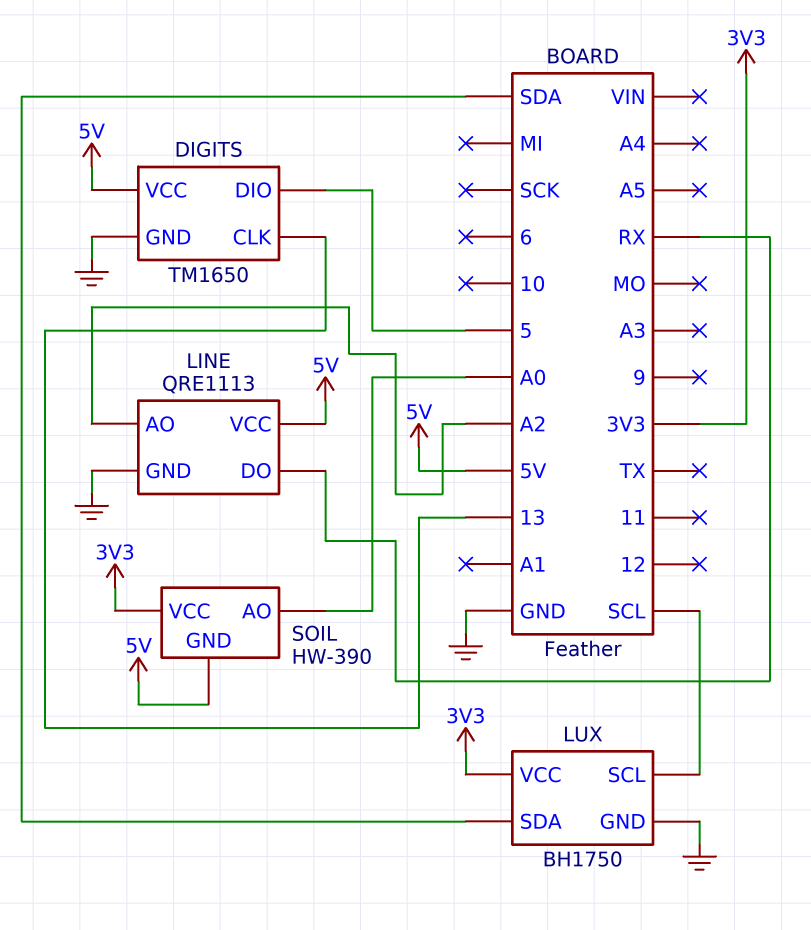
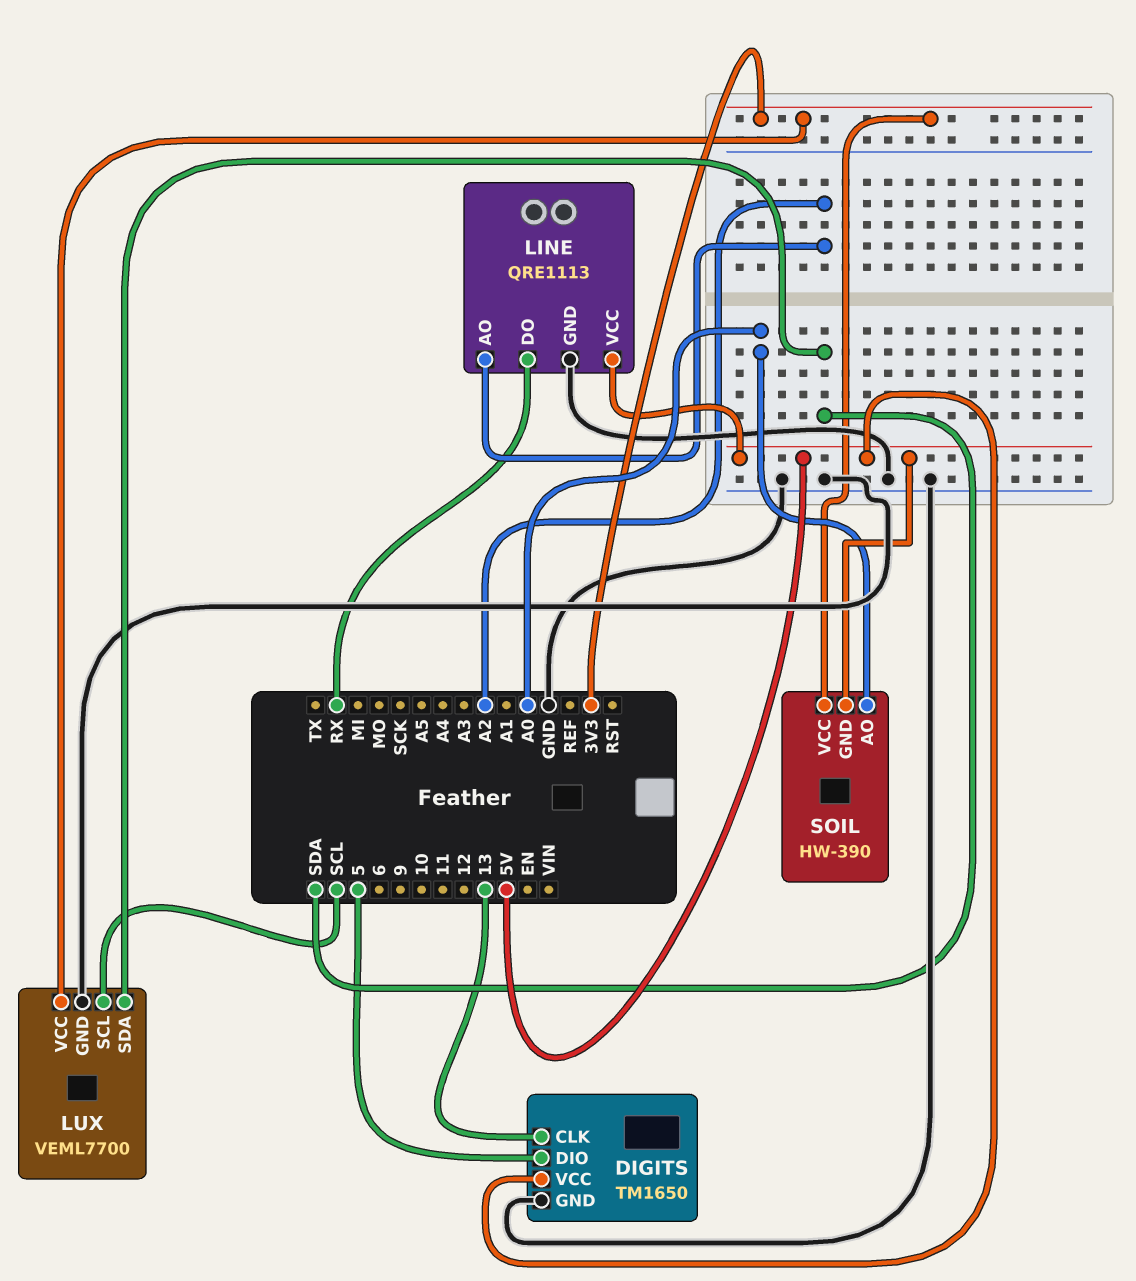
LUX: BH1750 -> VEML7700

